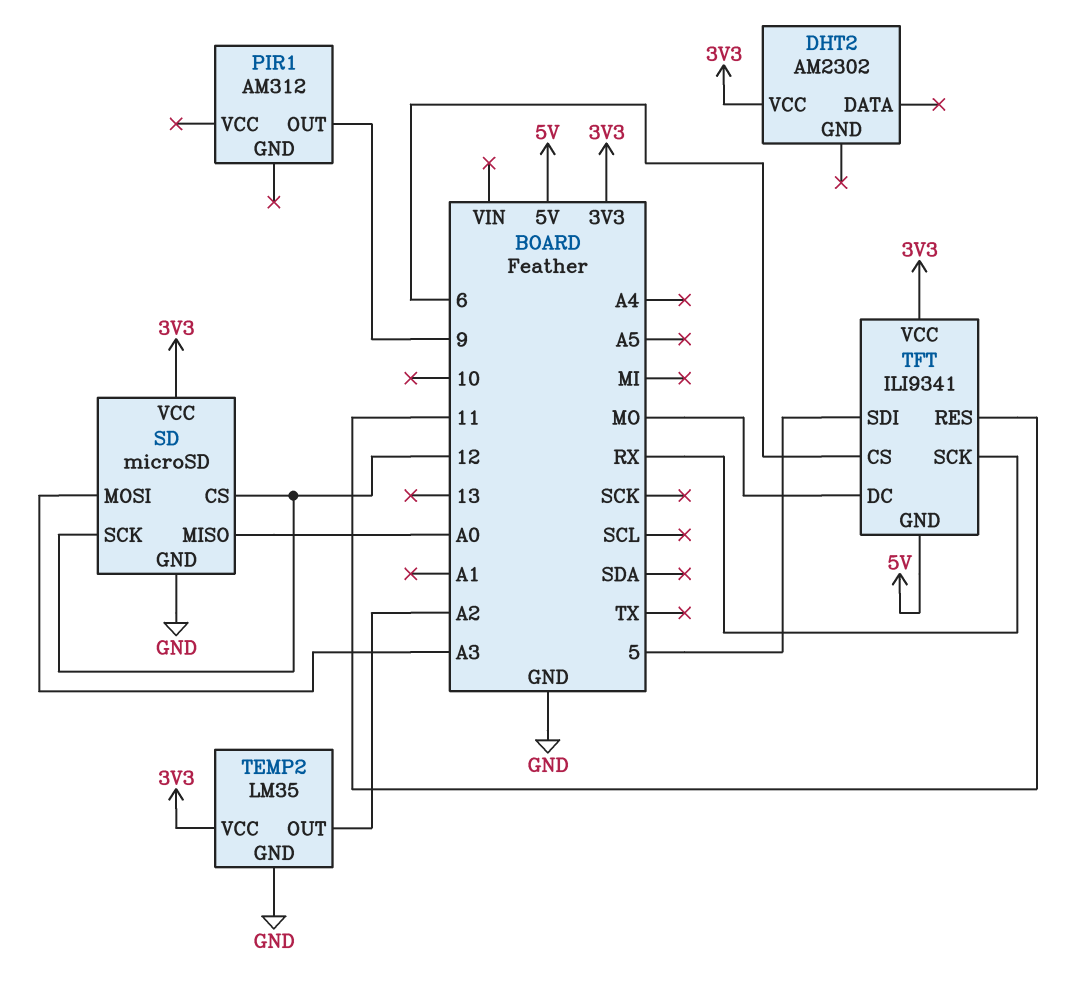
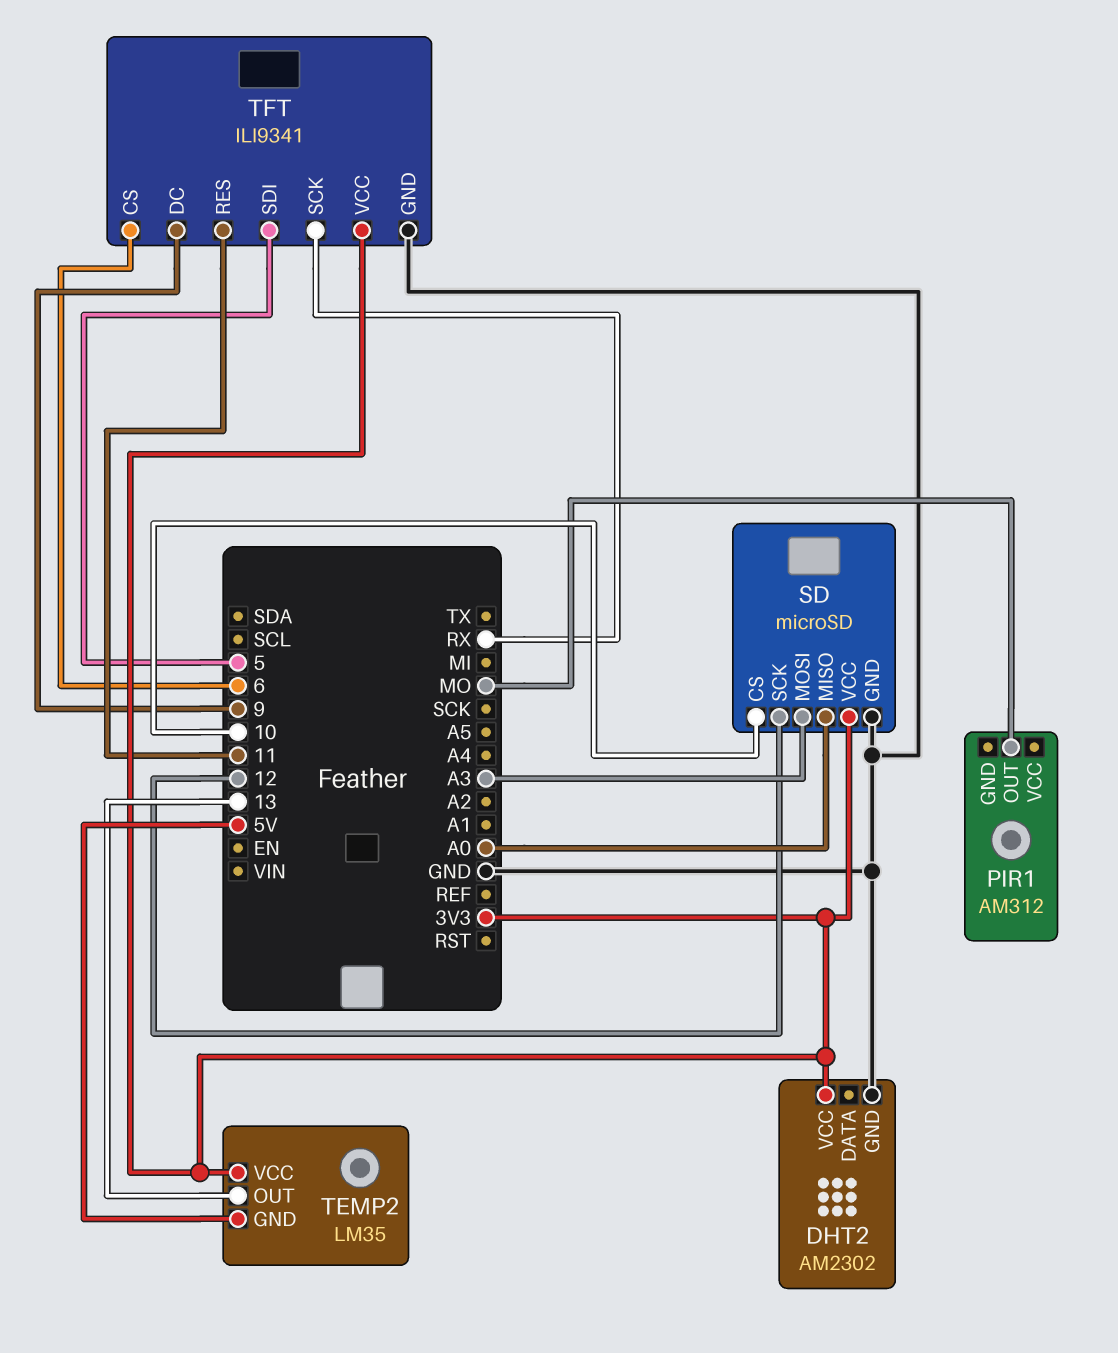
DHT2 pin GND: none -> GND
PIR1 pin OUT: 9 -> MO
SD pin CS: 12 -> 10
TEMP2 pin GND: GND -> 5V
TEMP2 pin OUT: A2 -> 13
TFT pin DC: MO -> 9
TFT pin GND: 5V -> GND

